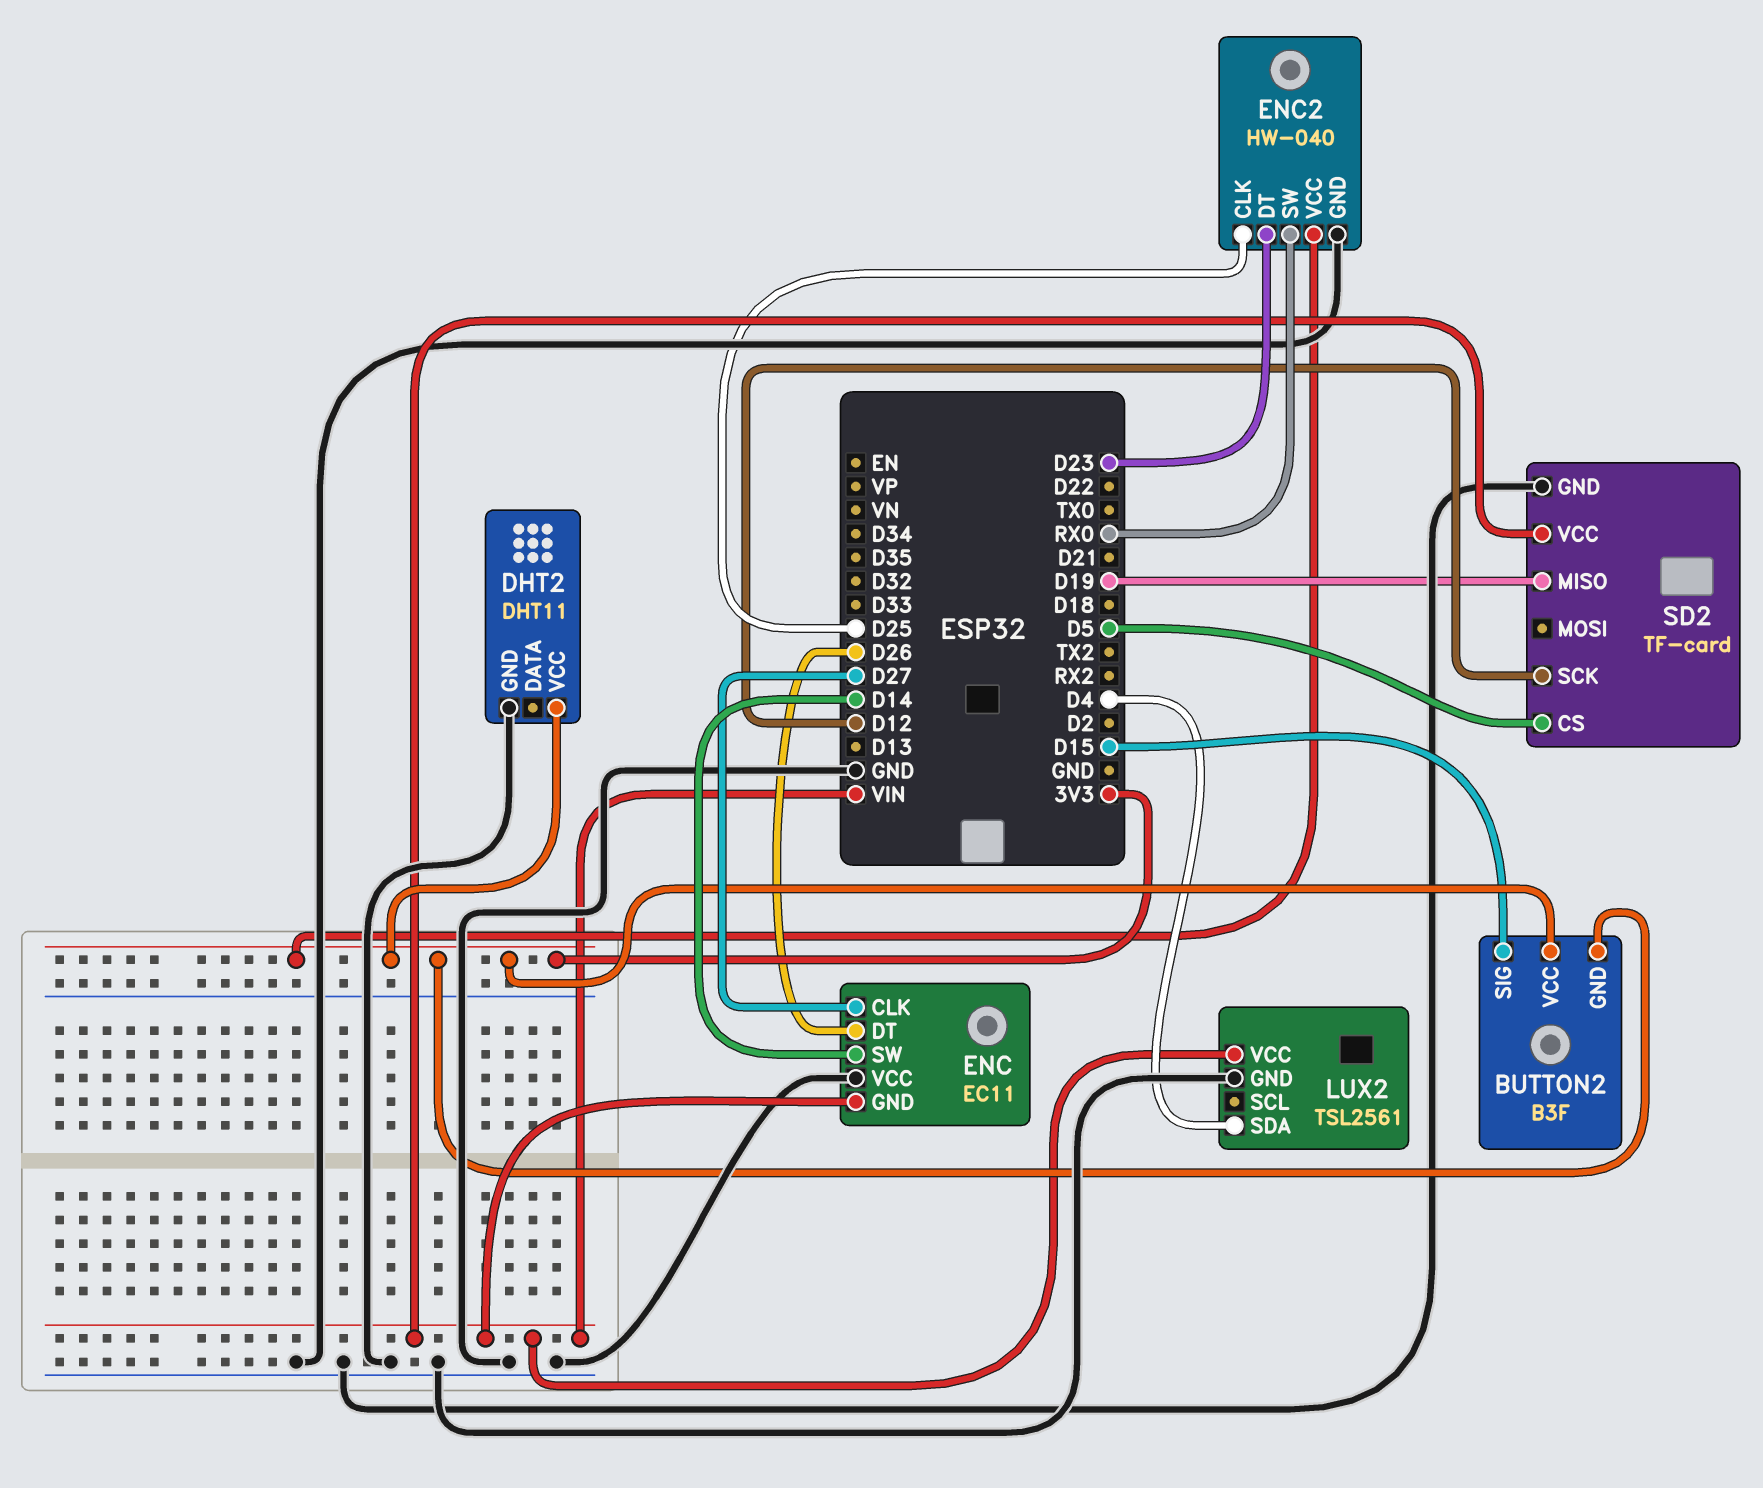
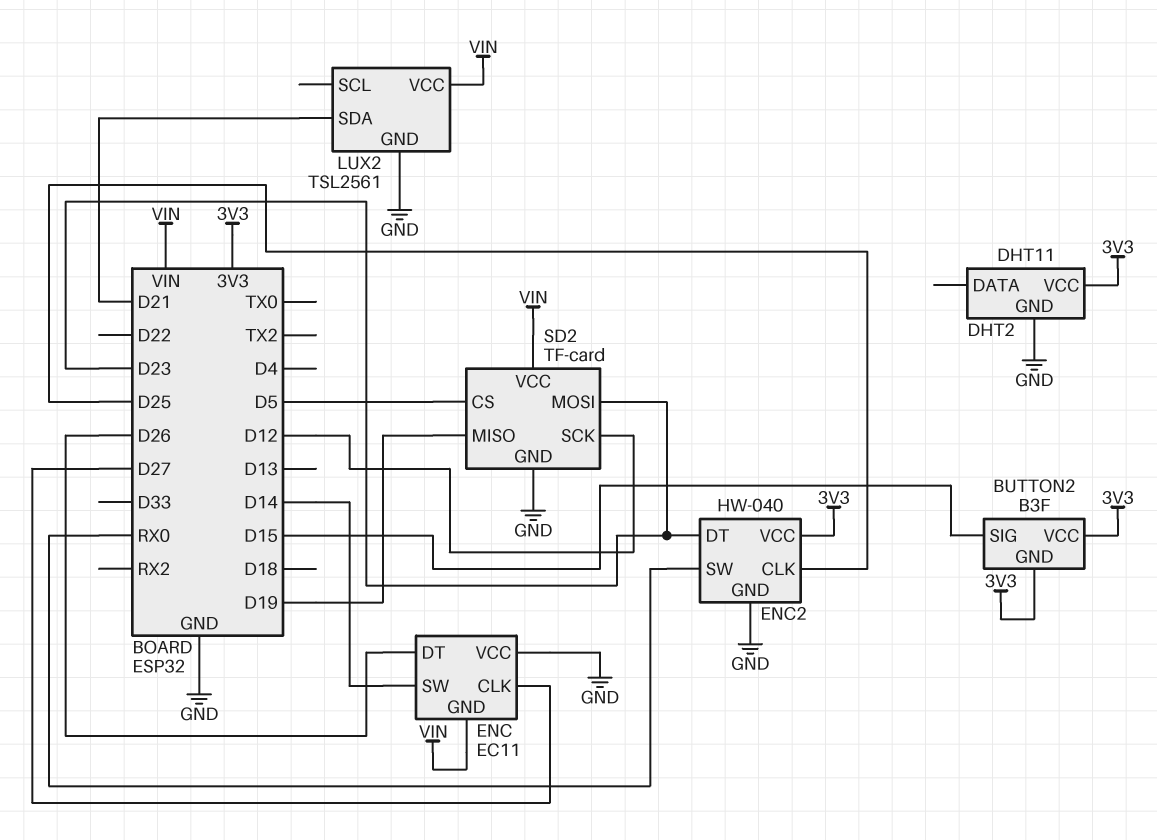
LUX2 pin SDA: D4 -> D21
SD2 pin MOSI: none -> D23

